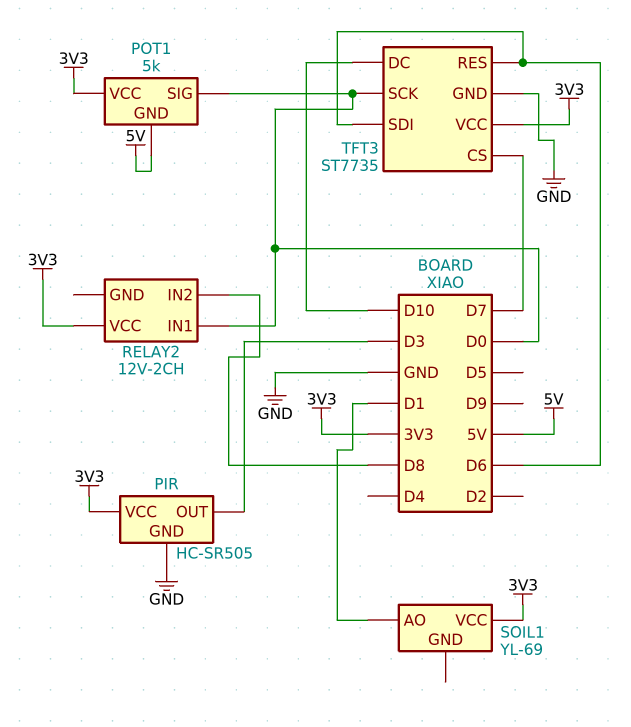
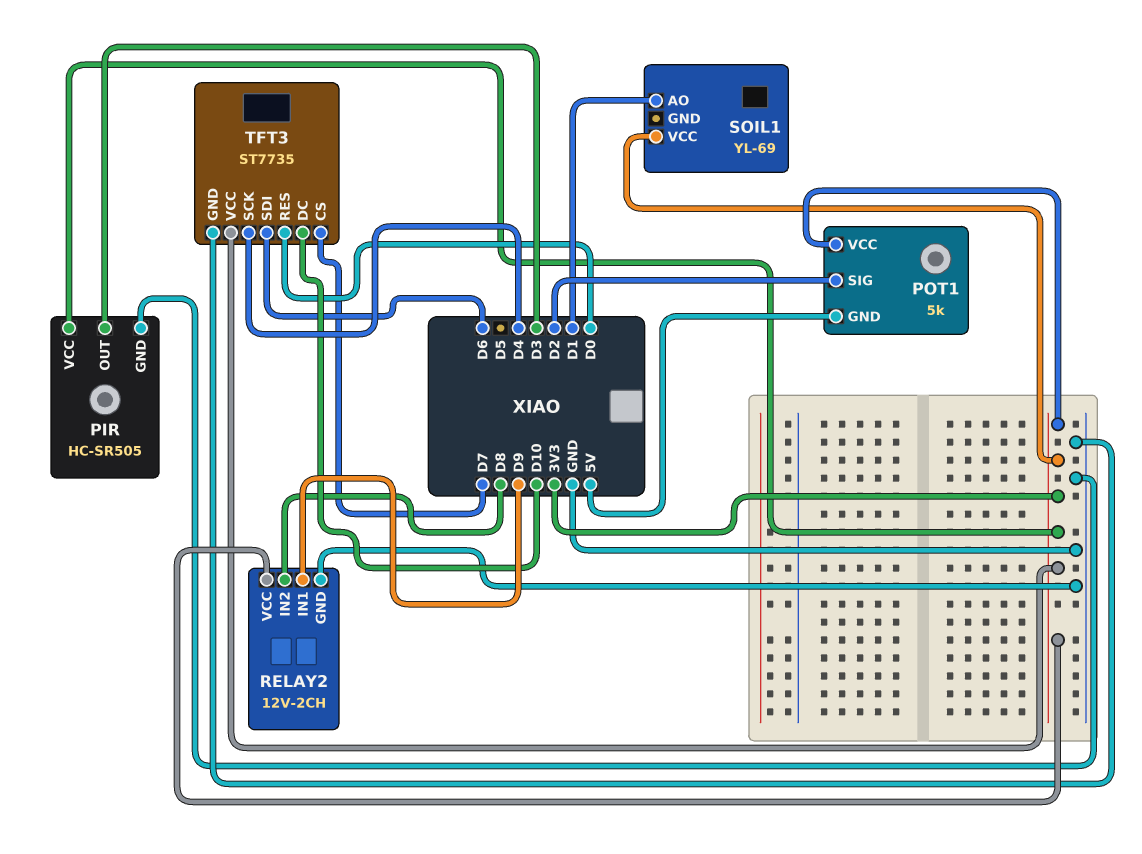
POT1 pin SIG: D0 -> D2
RELAY2 pin GND: none -> GND
RELAY2 pin IN1: D0 -> D9
TFT3 pin RES: D6 -> D0
TFT3 pin SCK: D0 -> D4

